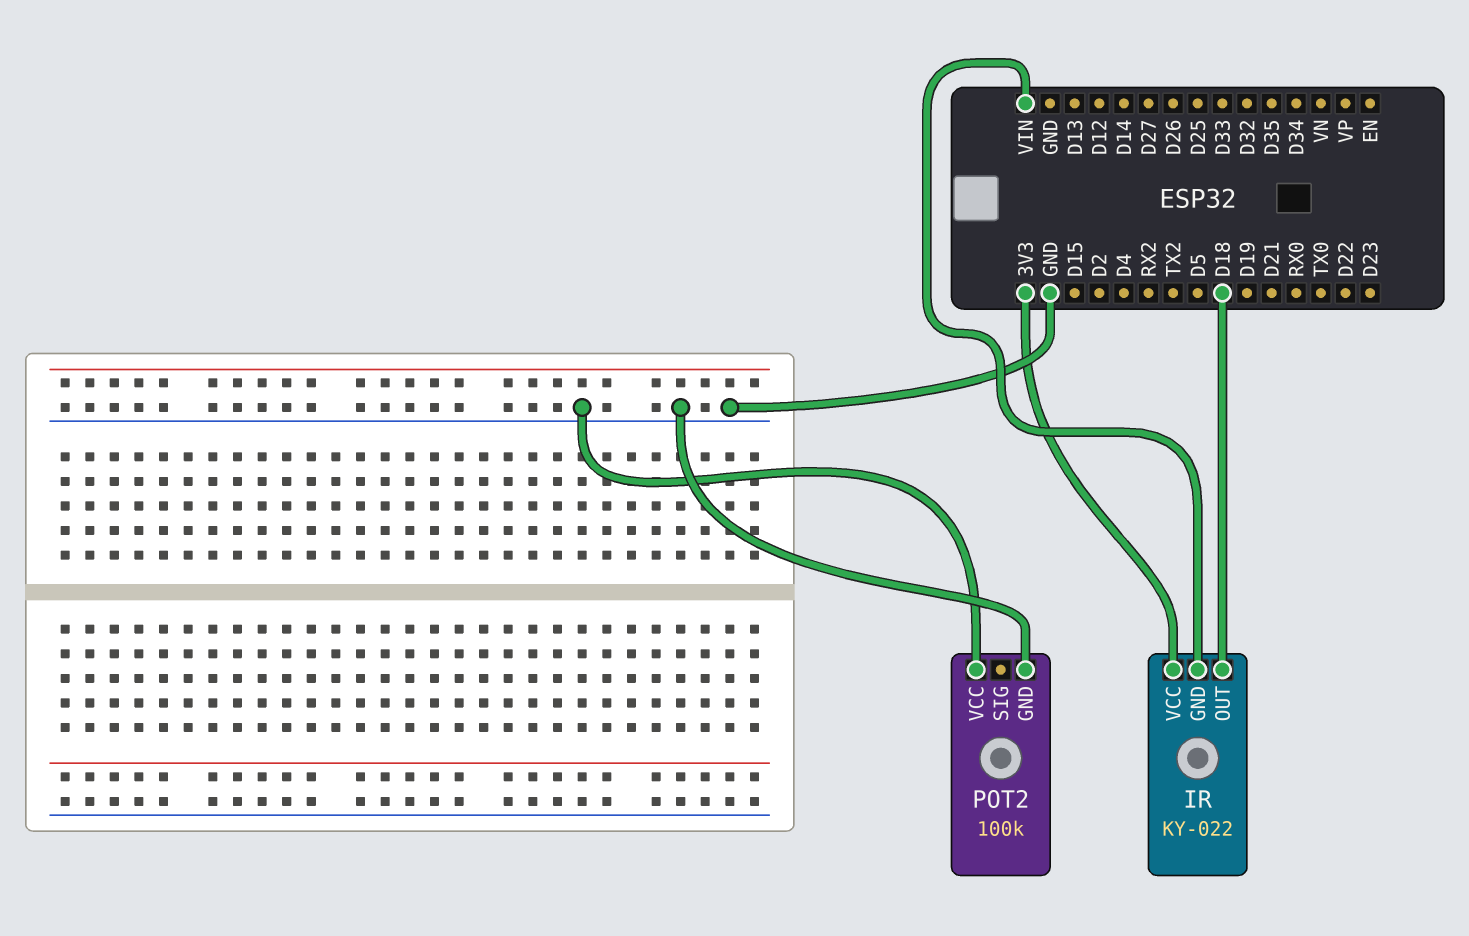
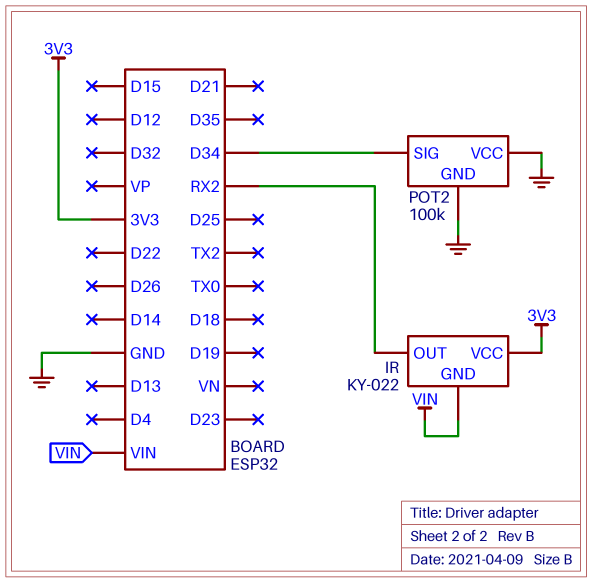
IR pin OUT: D18 -> RX2
POT2 pin SIG: none -> D34

